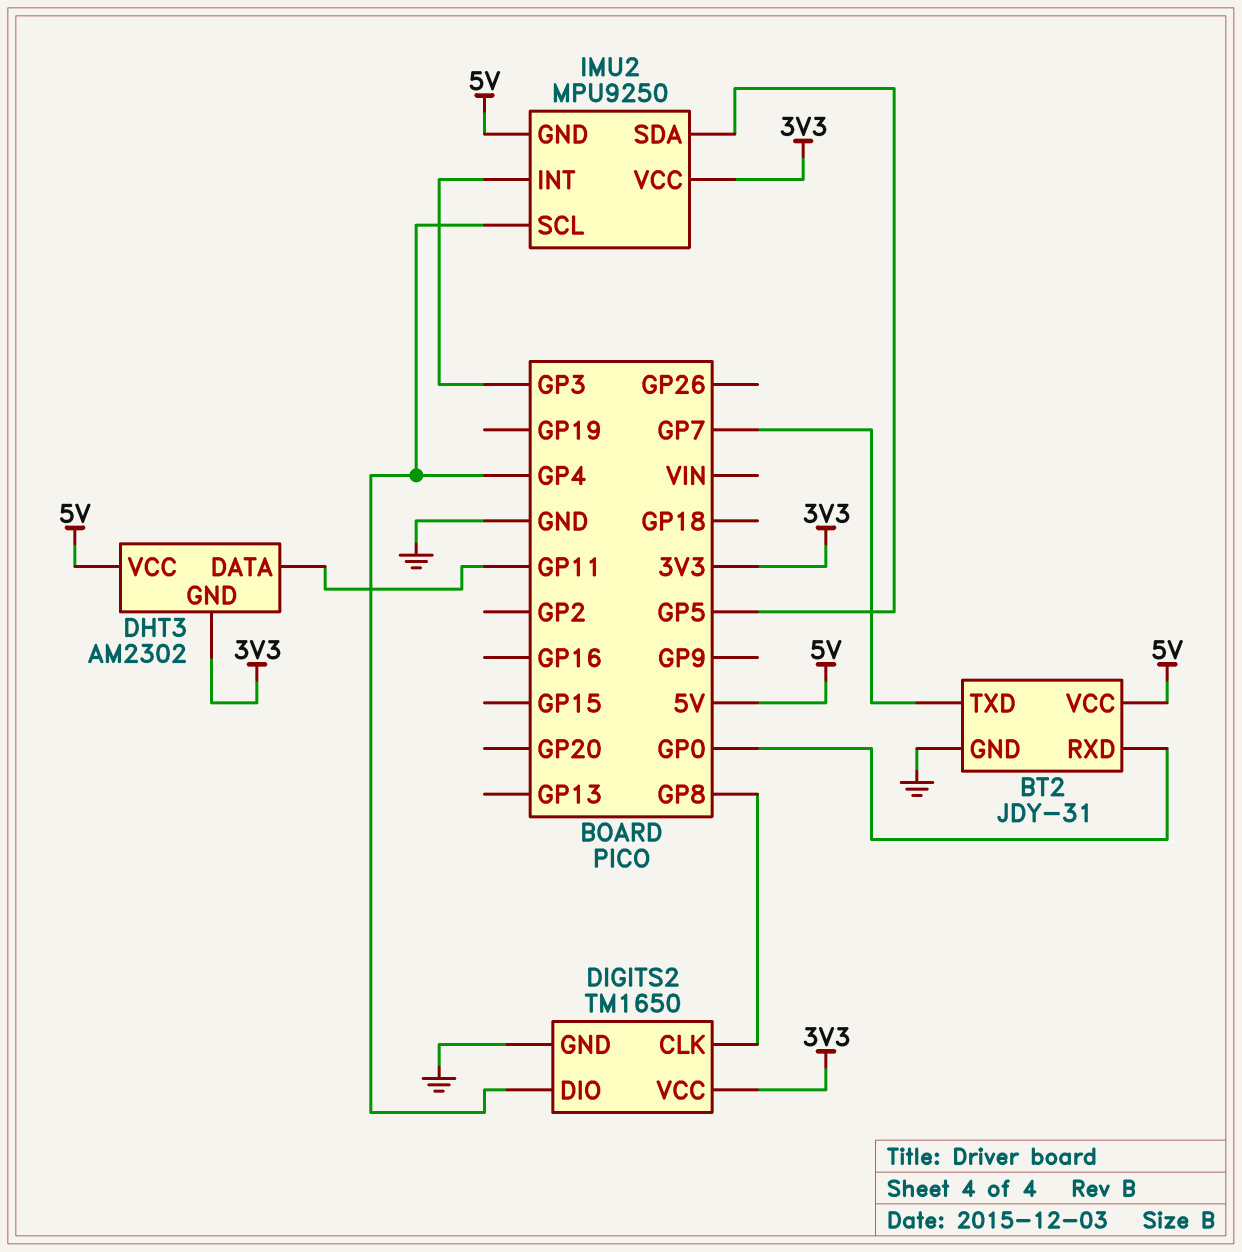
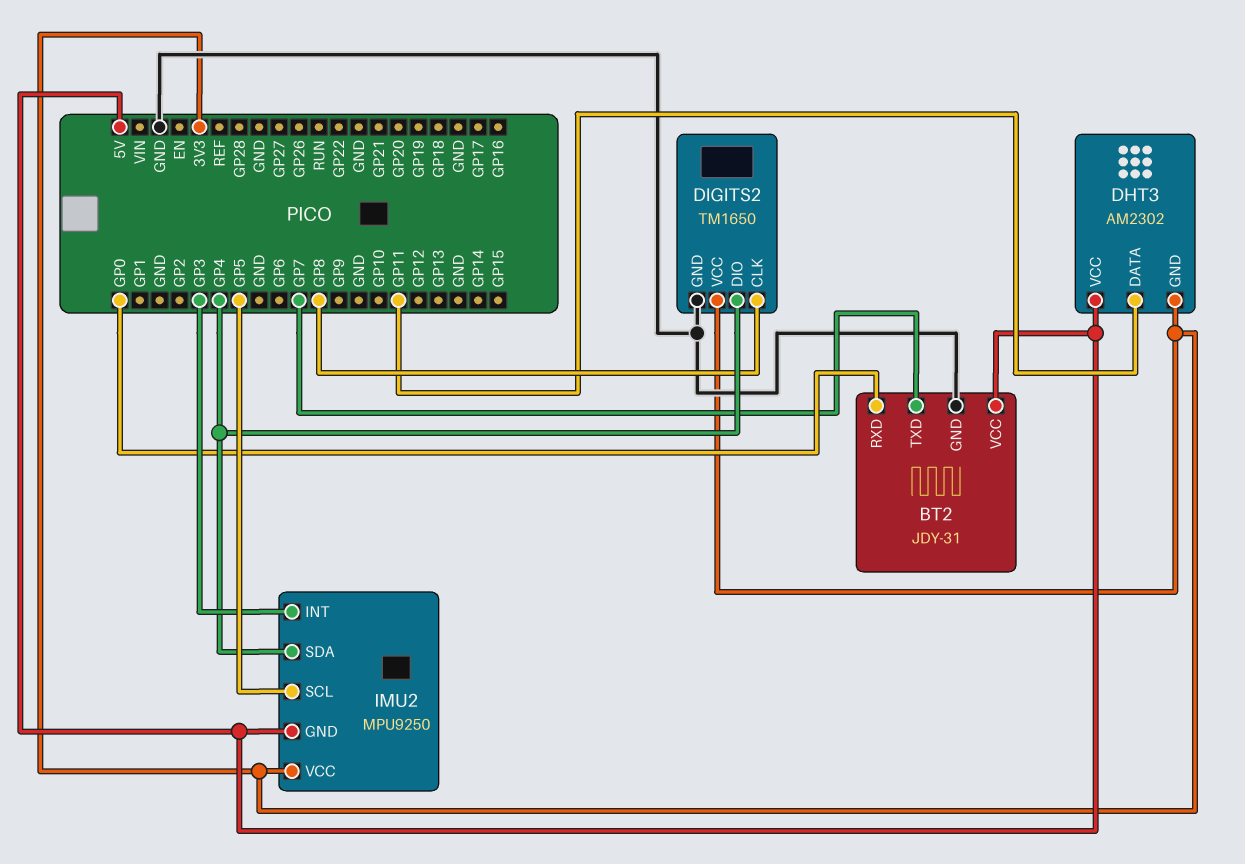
IMU2 pin SCL: GP4 -> GP5
IMU2 pin SDA: GP5 -> GP4

